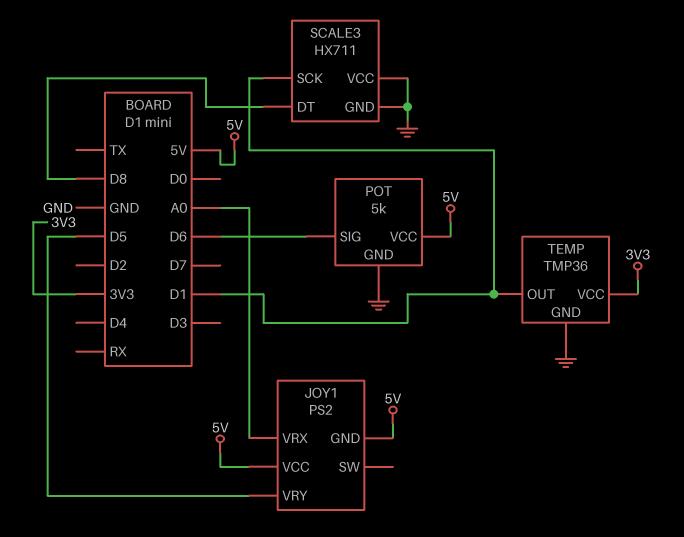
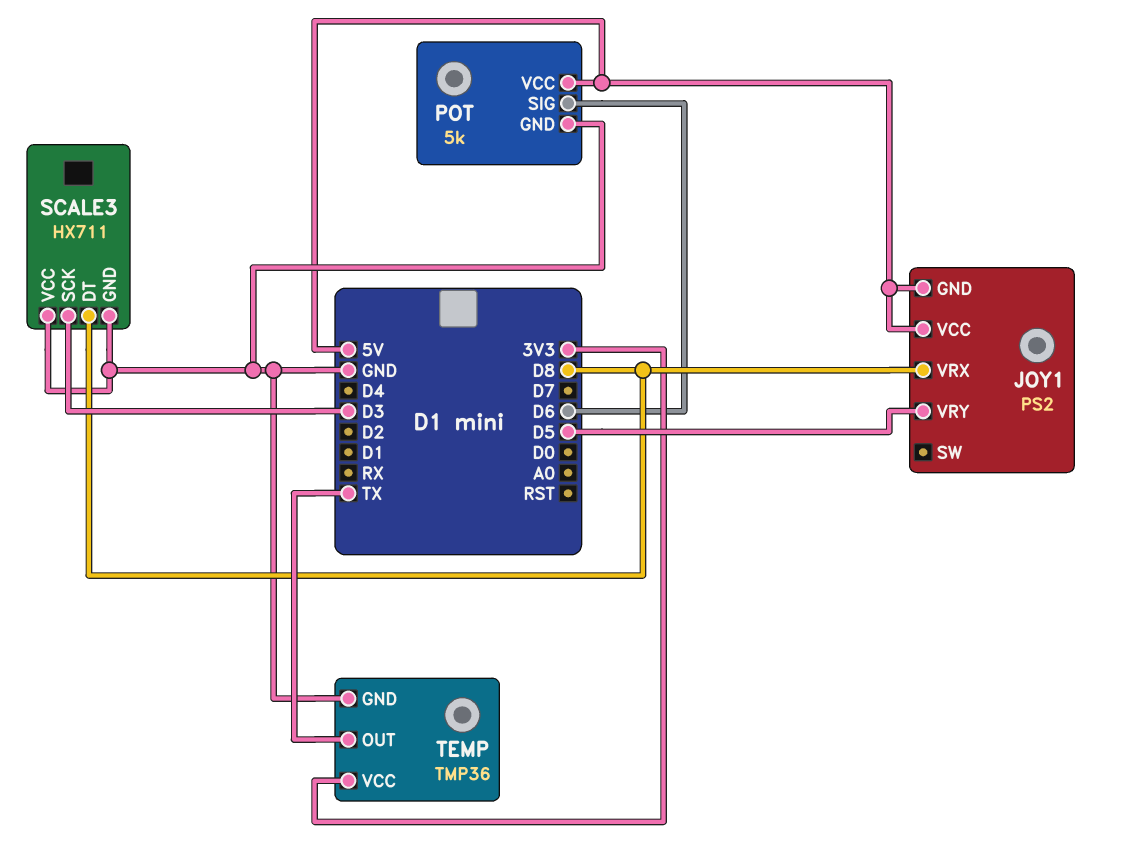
JOY1 pin VRX: A0 -> D8
SCALE3 pin SCK: D1 -> D3
TEMP pin OUT: D1 -> TX

